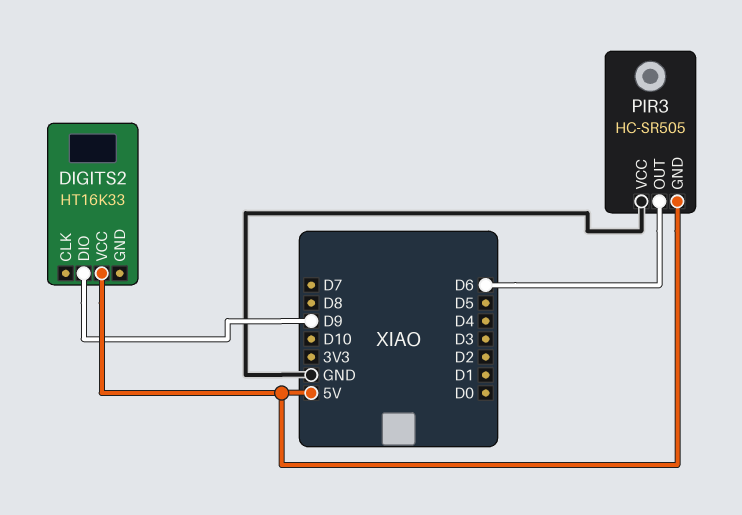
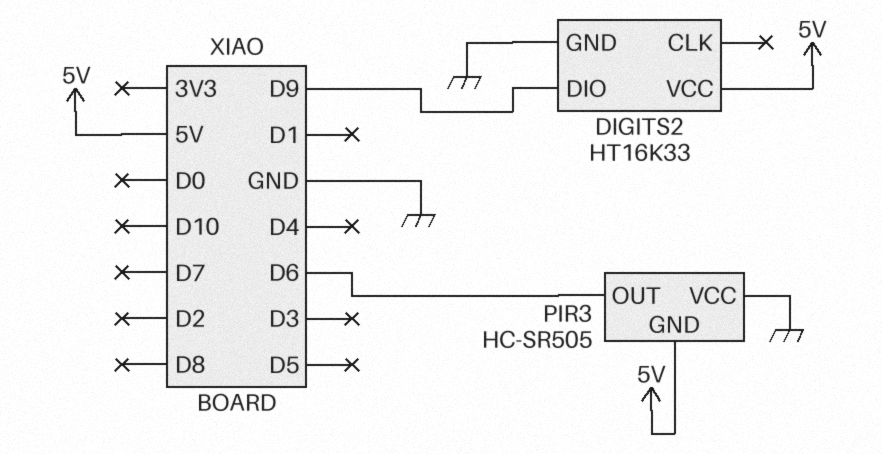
DIGITS2 pin GND: none -> GND

